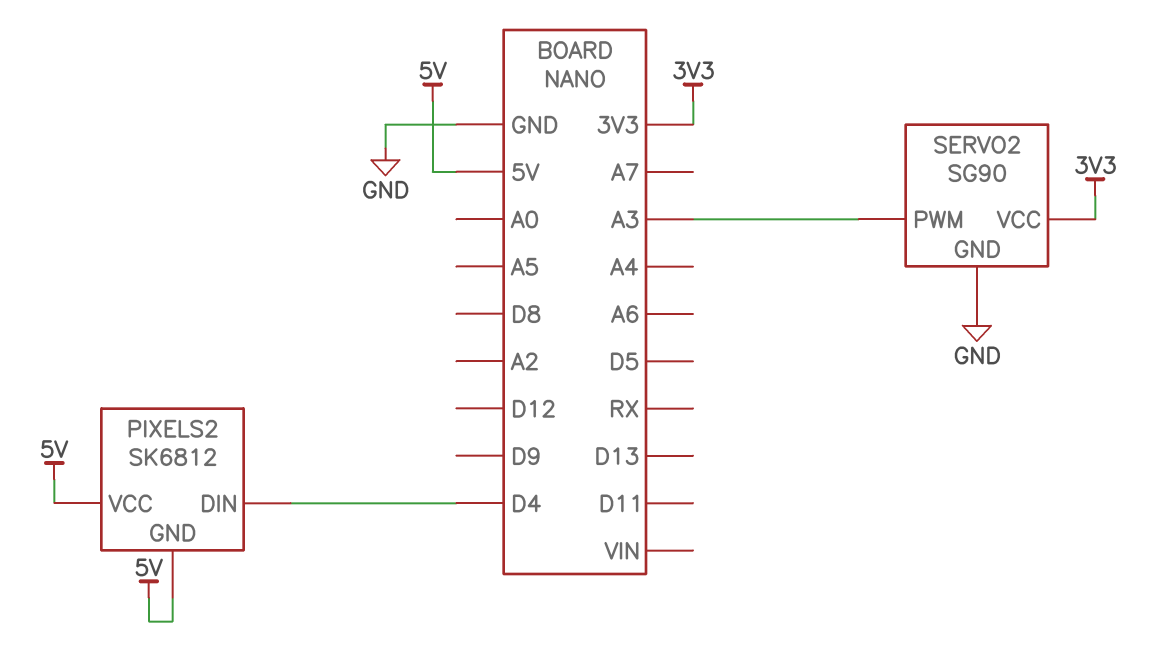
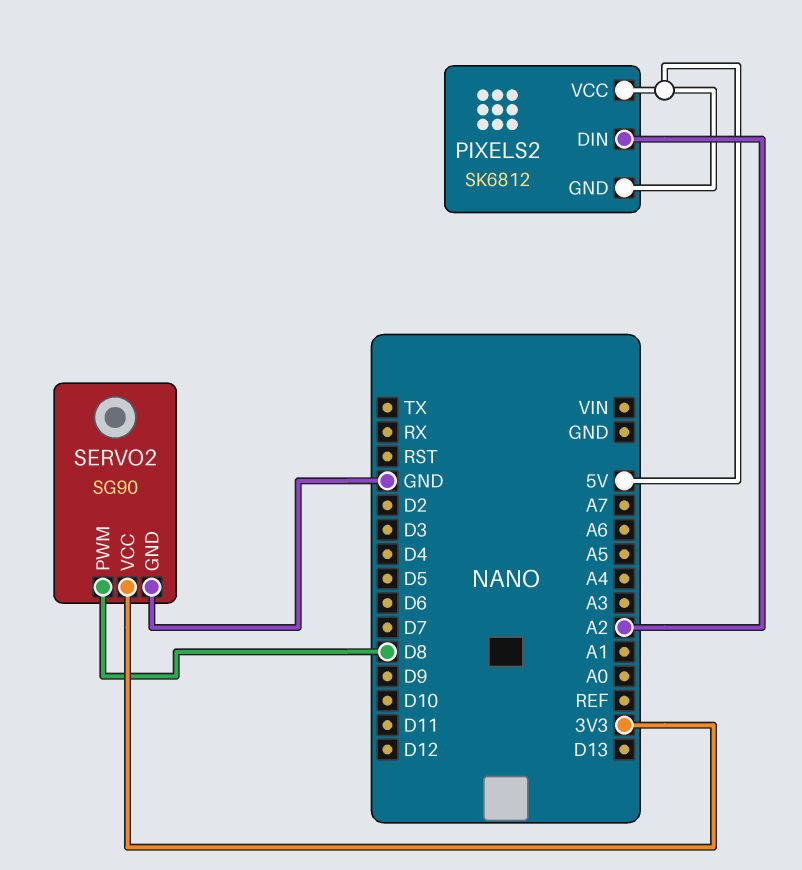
PIXELS2 pin DIN: D4 -> A2
SERVO2 pin PWM: A3 -> D8

